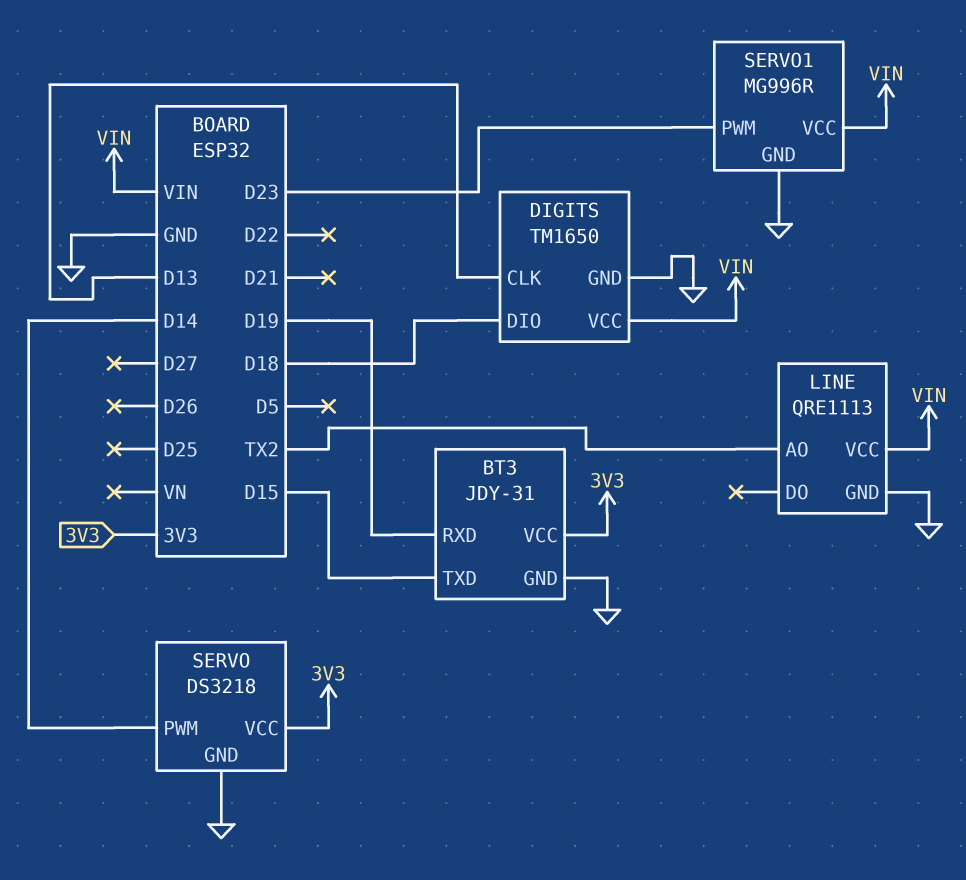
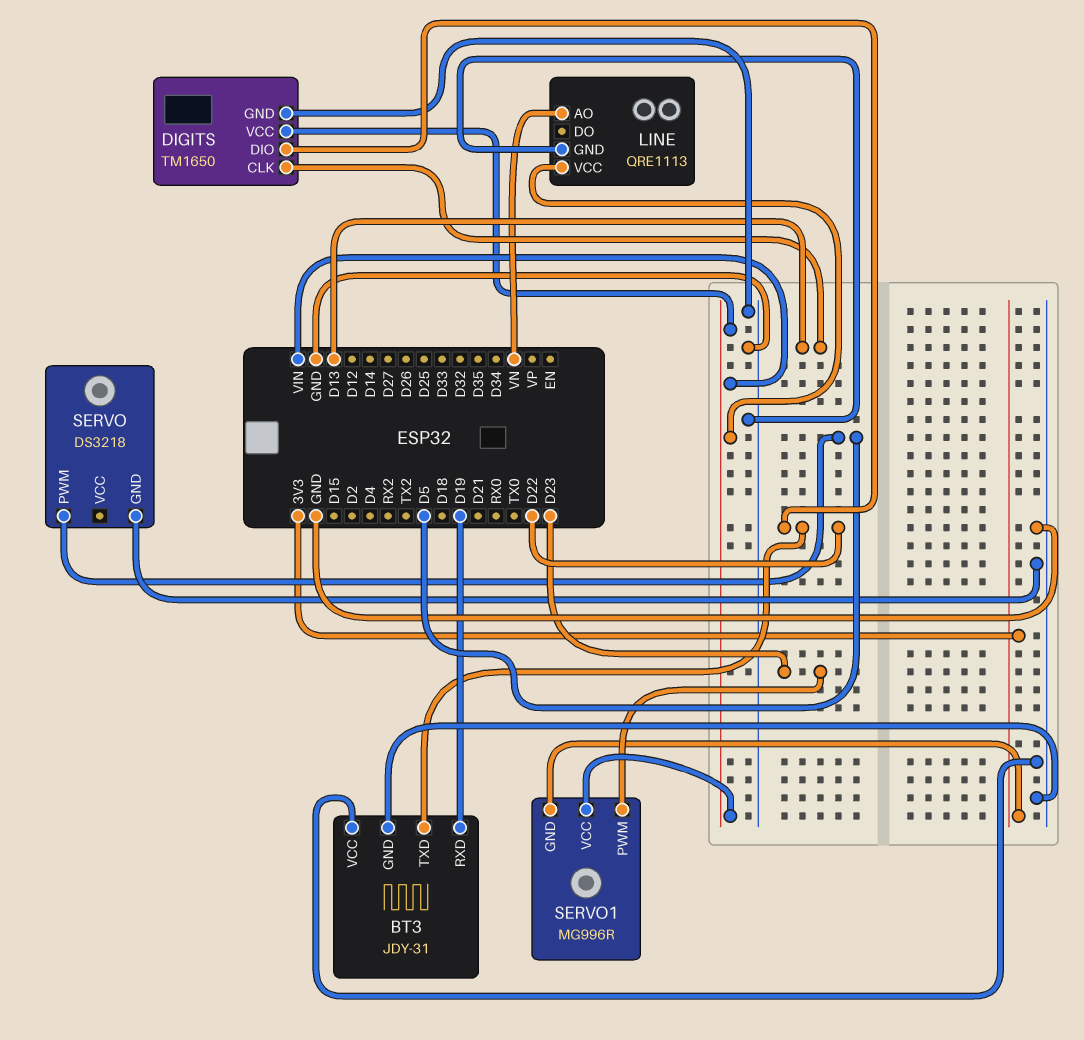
BT3 pin TXD: D15 -> D22
BT3 pin VCC: 3V3 -> GND
DIGITS pin DIO: D18 -> D22
LINE pin AO: TX2 -> VN
SERVO pin PWM: D14 -> D5
SERVO pin VCC: 3V3 -> none
SERVO1 pin GND: GND -> 3V3

